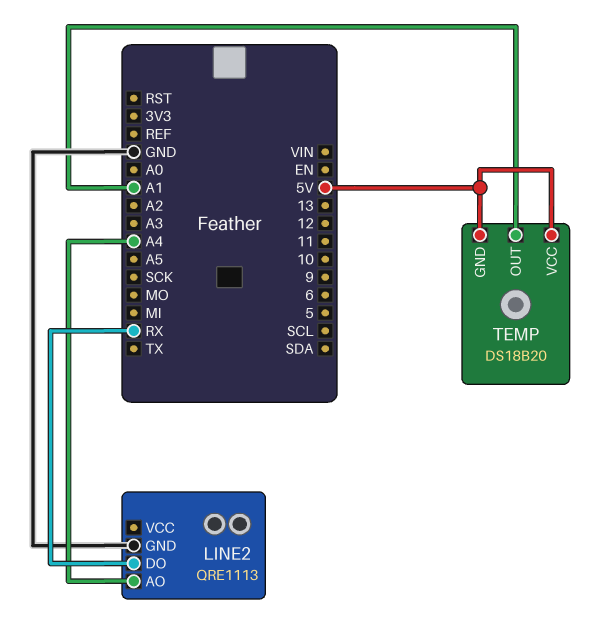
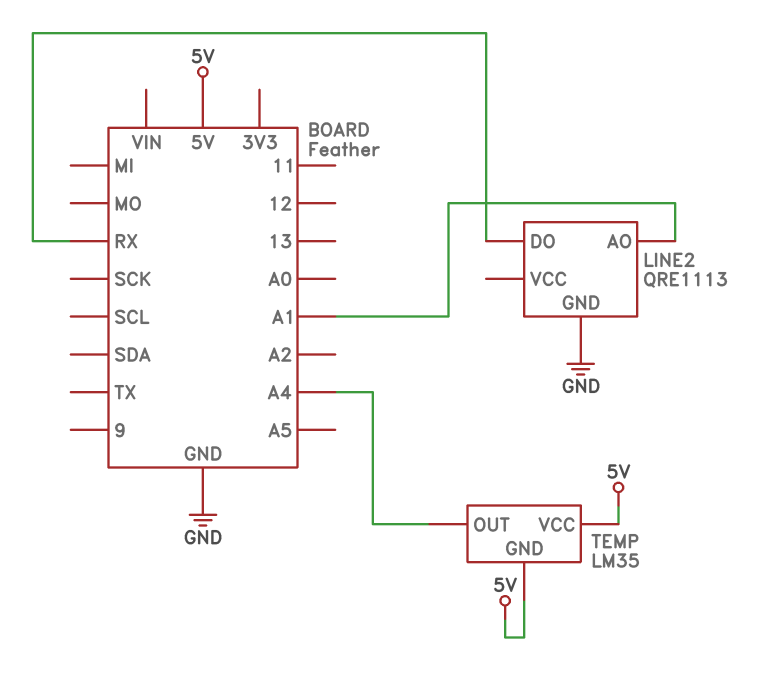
LINE2 pin AO: A4 -> A1
TEMP: DS18B20 -> LM35
TEMP pin OUT: A1 -> A4

